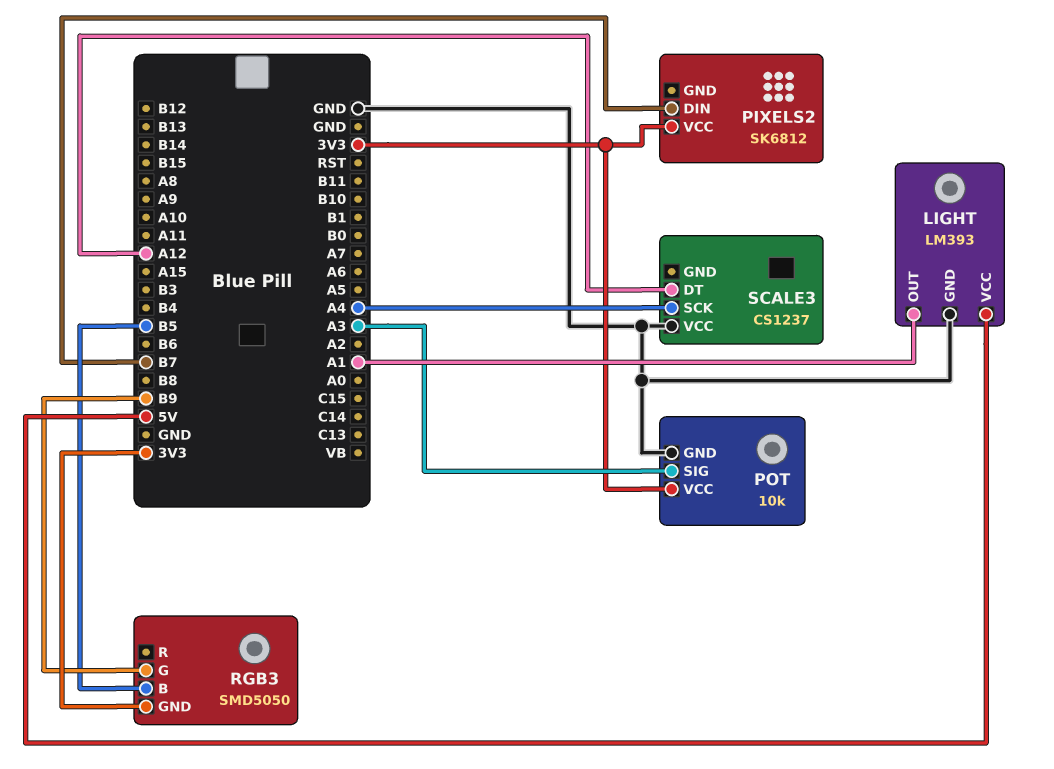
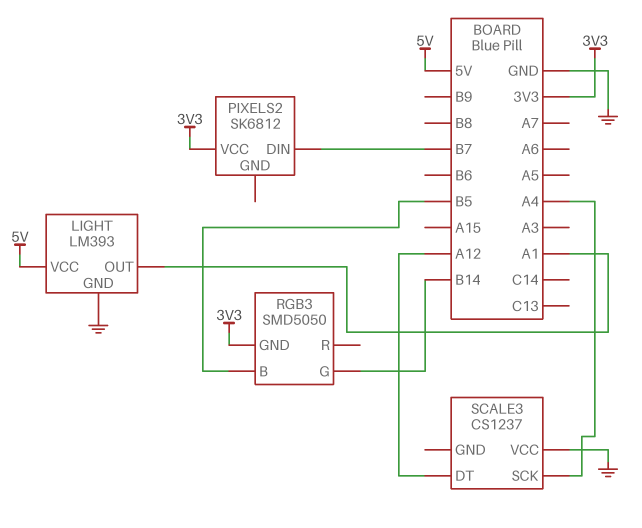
POT: 10k -> none
POT pin GND: GND -> none
POT pin SIG: A3 -> none
POT pin VCC: 3V3 -> none
RGB3 pin G: B9 -> B14

